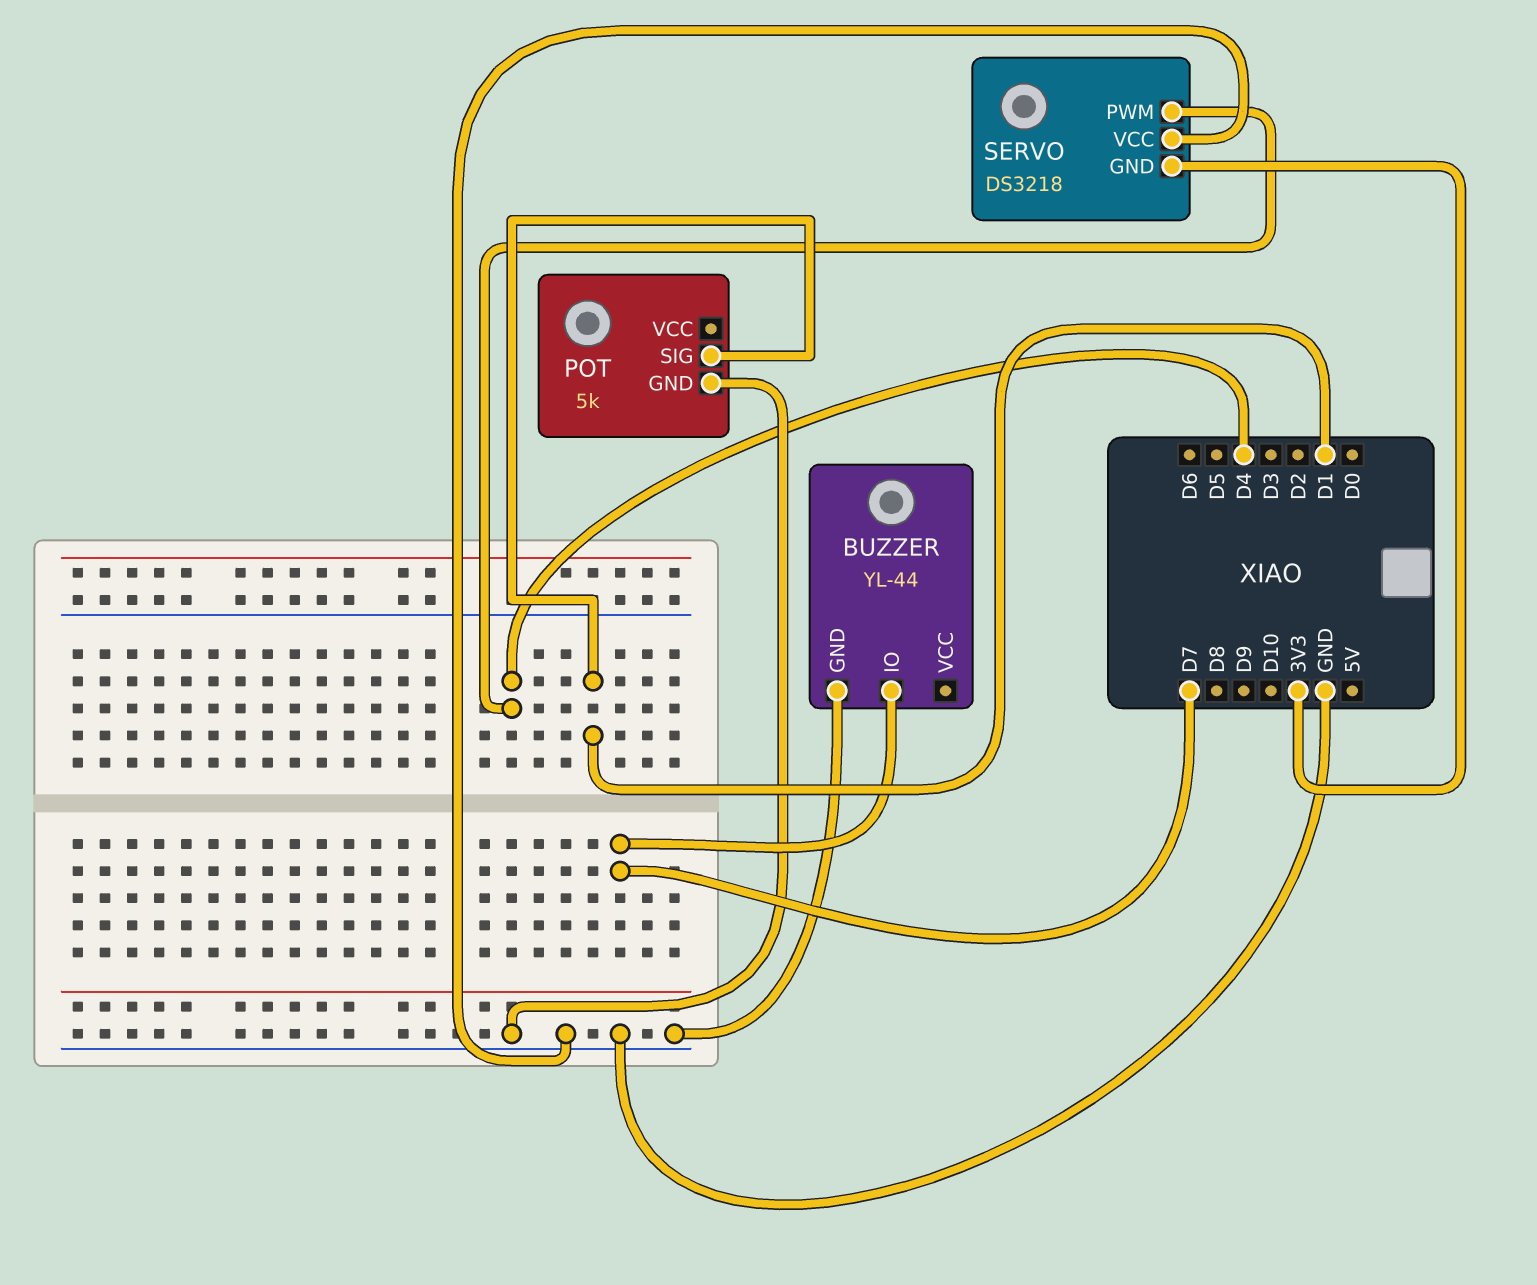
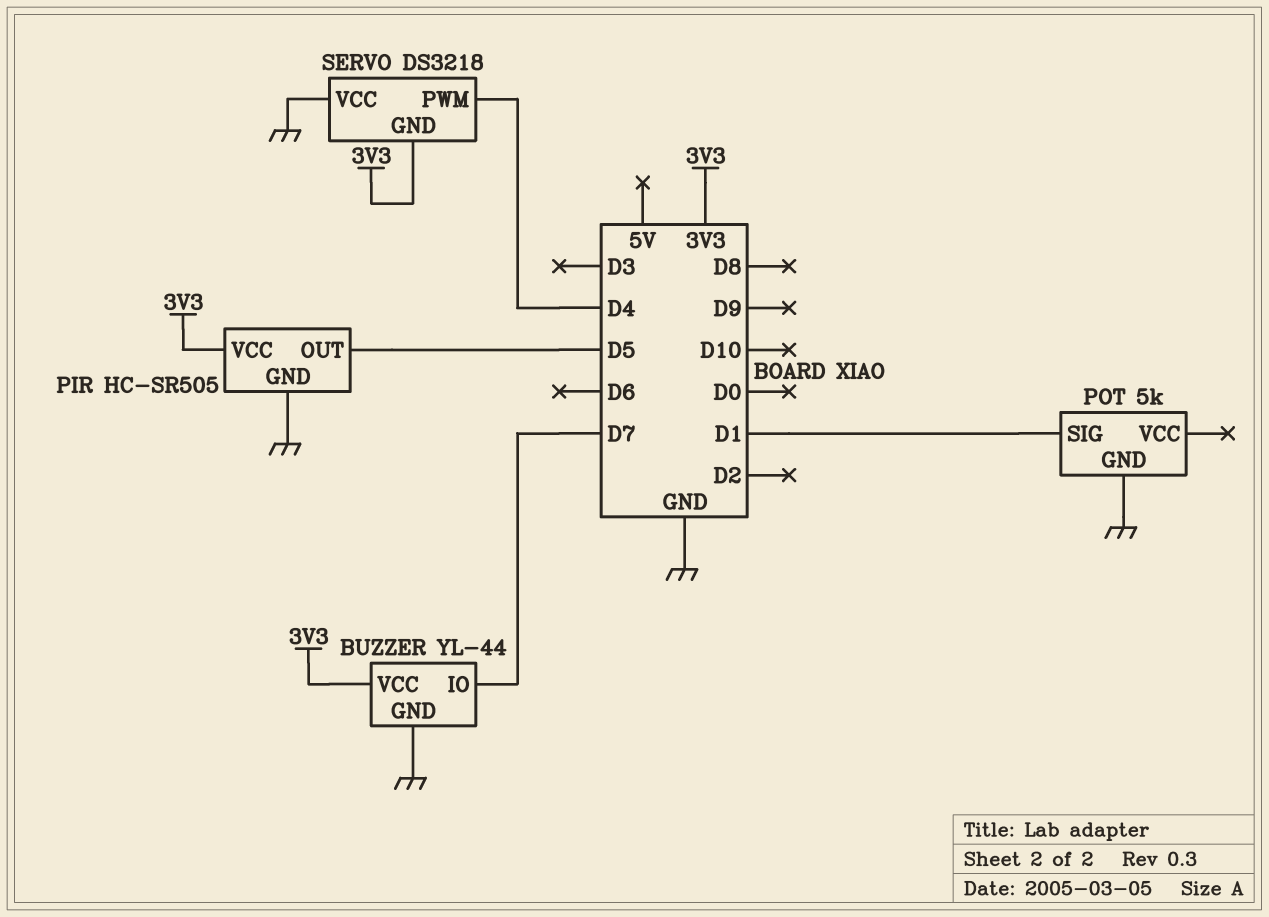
BUZZER pin VCC: none -> 3V3
PIR: none -> HC-SR505
PIR pin GND: none -> GND
PIR pin OUT: none -> D5
PIR pin VCC: none -> 3V3

